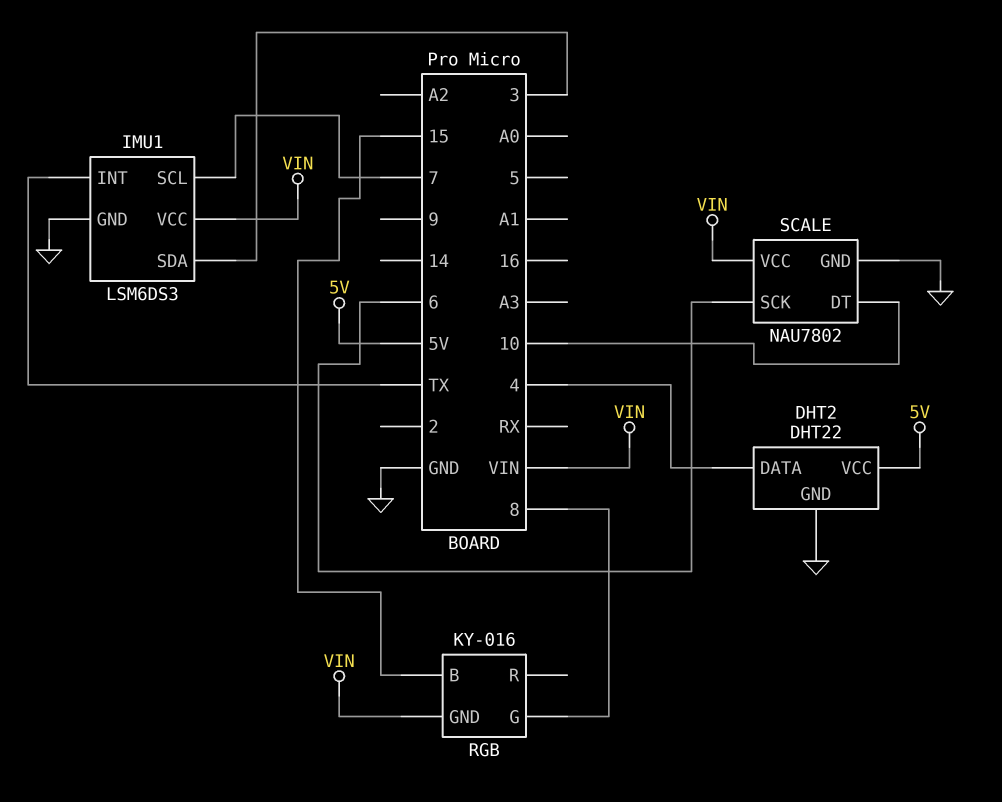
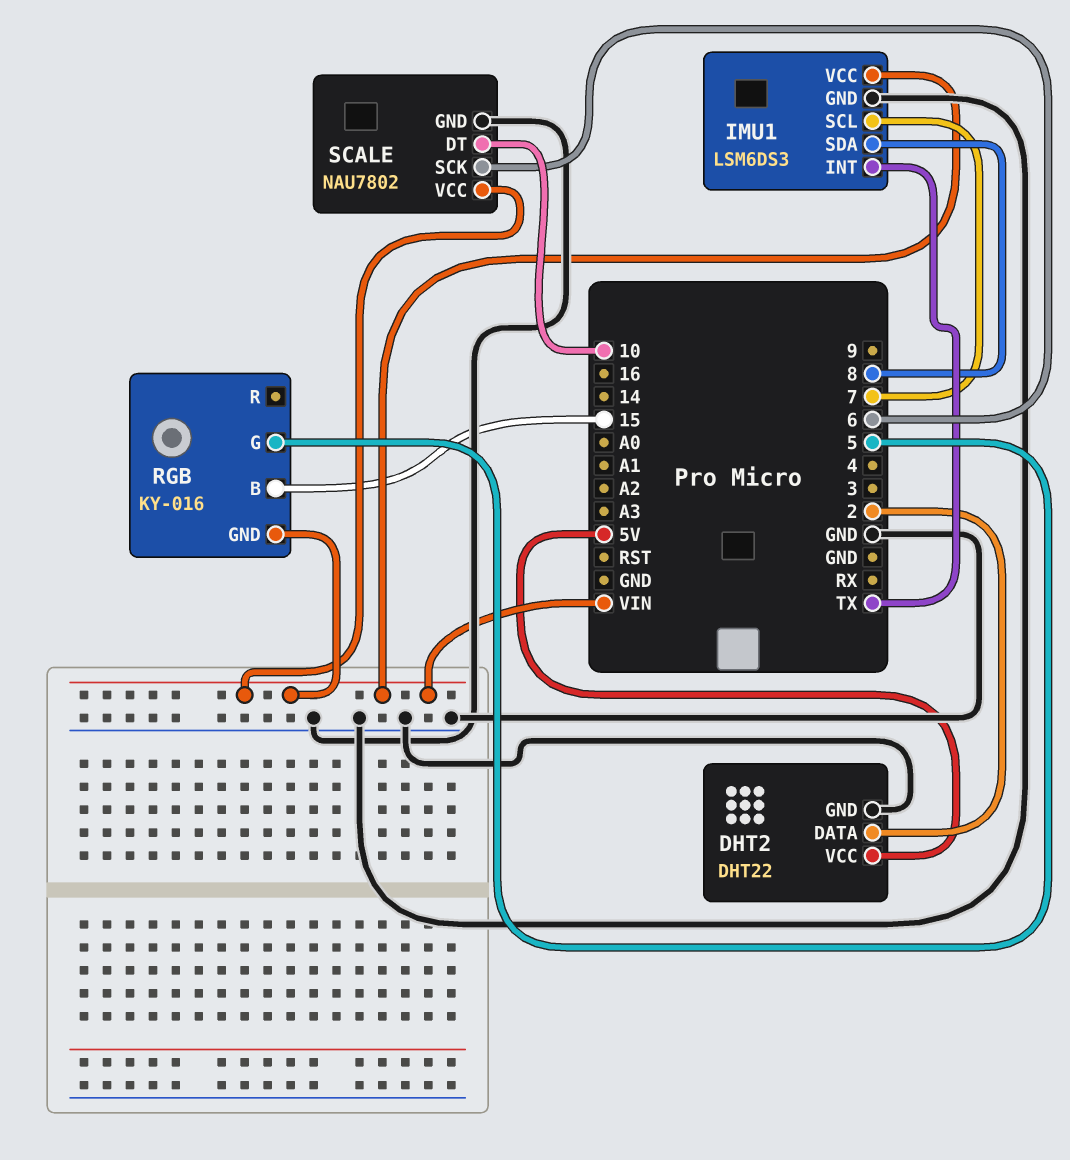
DHT2 pin DATA: 4 -> 2
IMU1 pin SDA: 3 -> 8
RGB pin G: 8 -> 5

